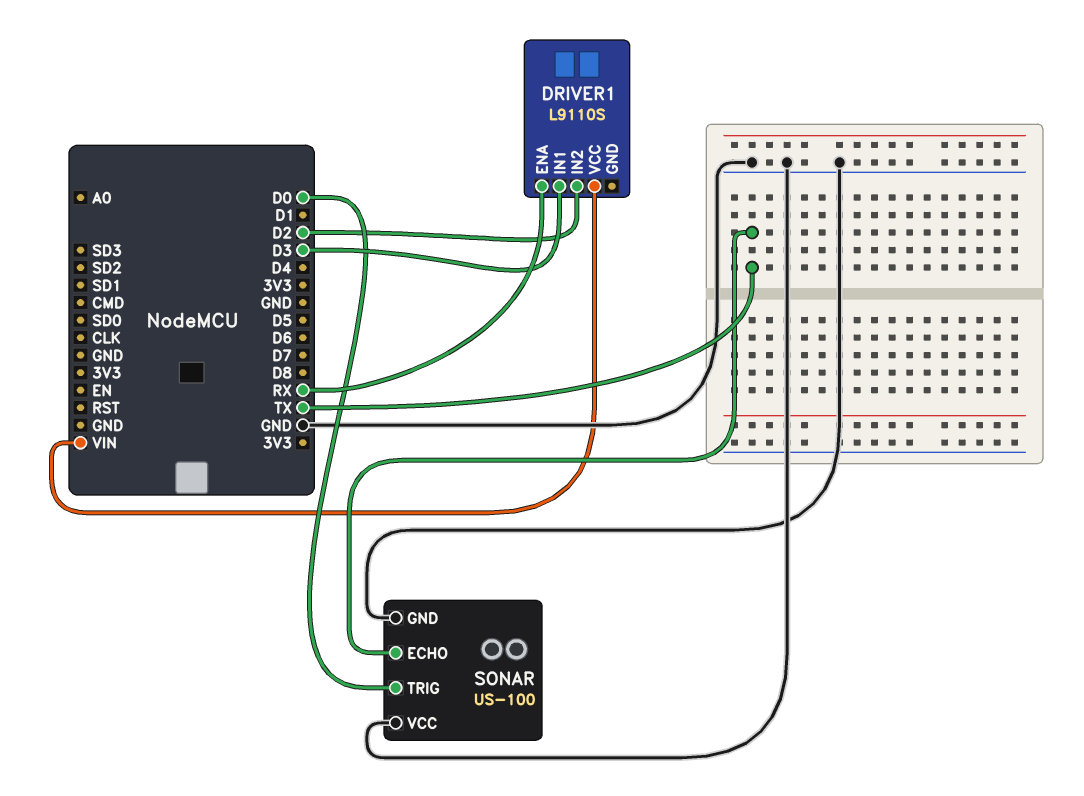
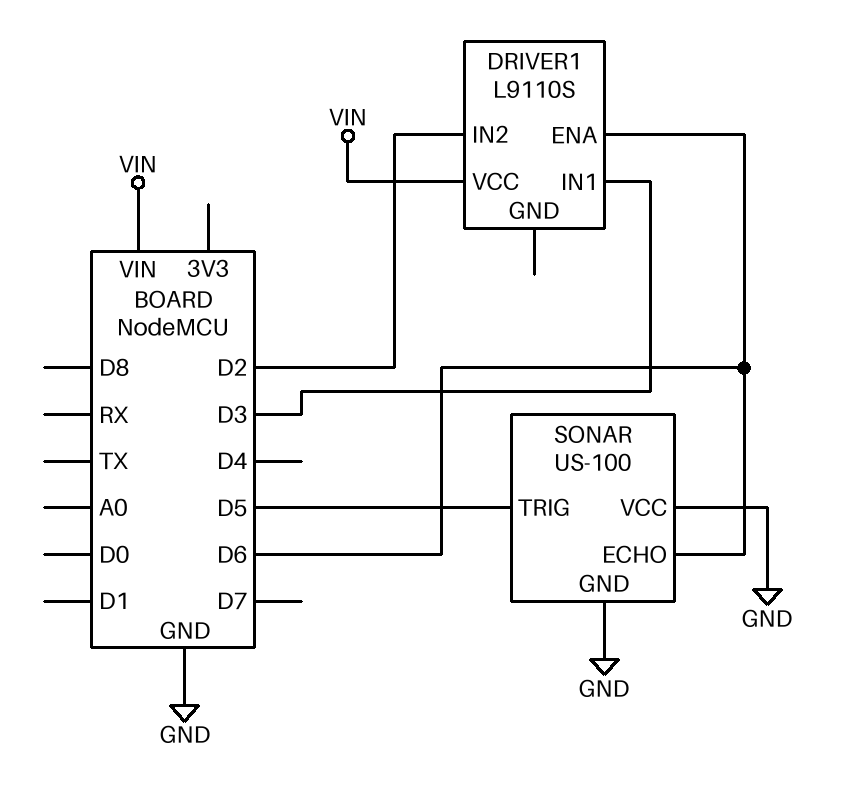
DRIVER1 pin ENA: RX -> D6
SONAR pin ECHO: TX -> D6
SONAR pin TRIG: D0 -> D5

